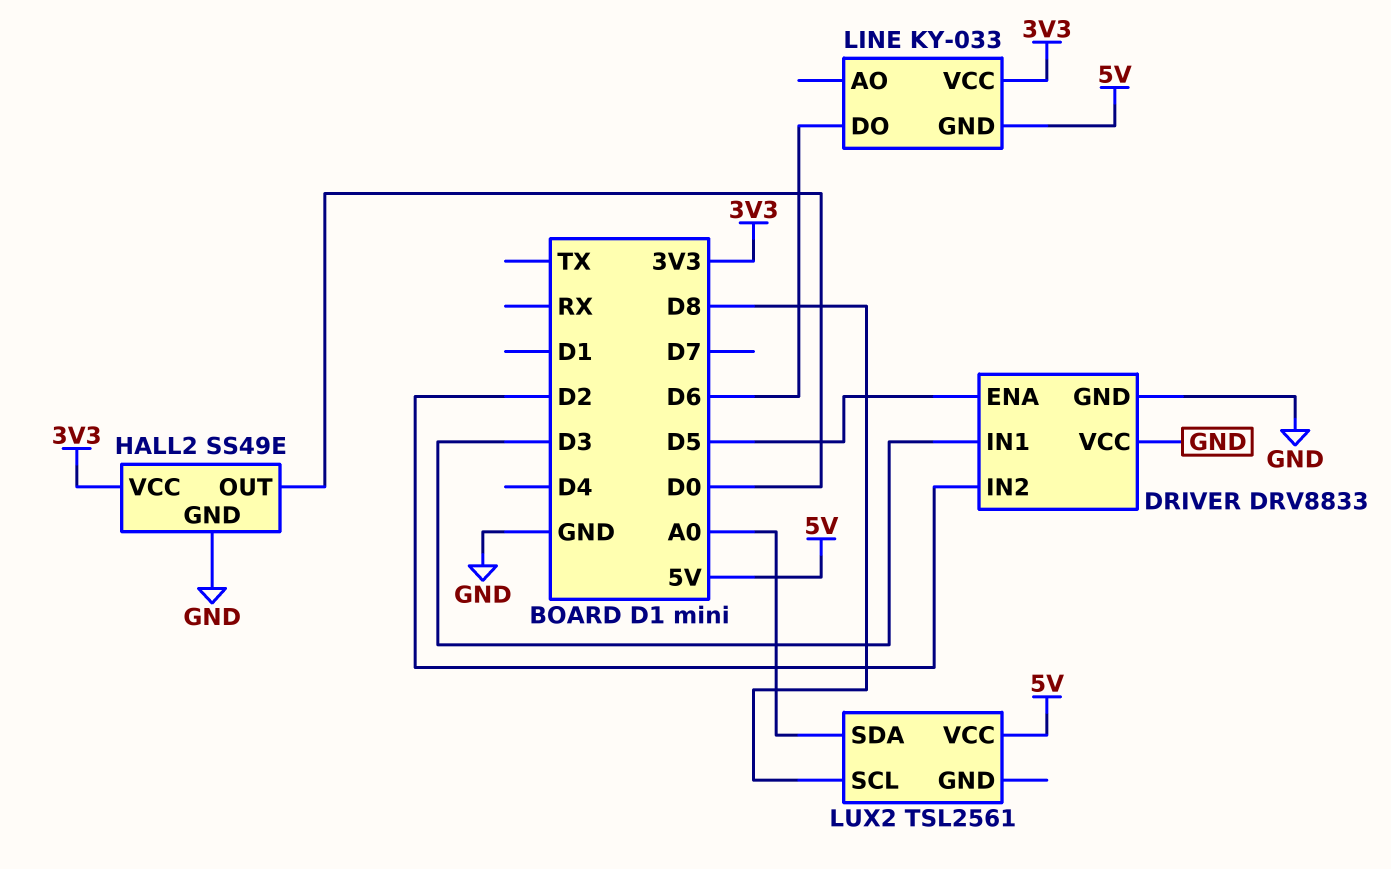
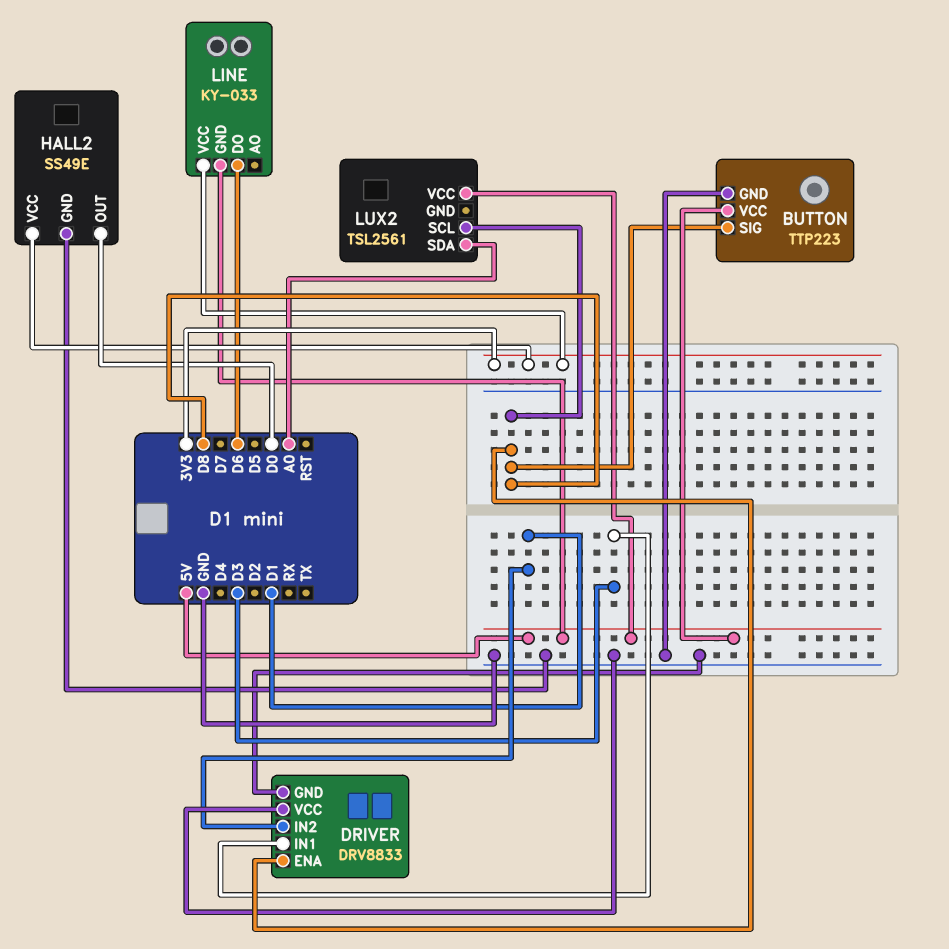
BUTTON: none -> TTP223
BUTTON pin GND: none -> GND
BUTTON pin SIG: none -> D8
BUTTON pin VCC: none -> 5V
DRIVER pin ENA: D5 -> D8
DRIVER pin IN2: D2 -> D1

